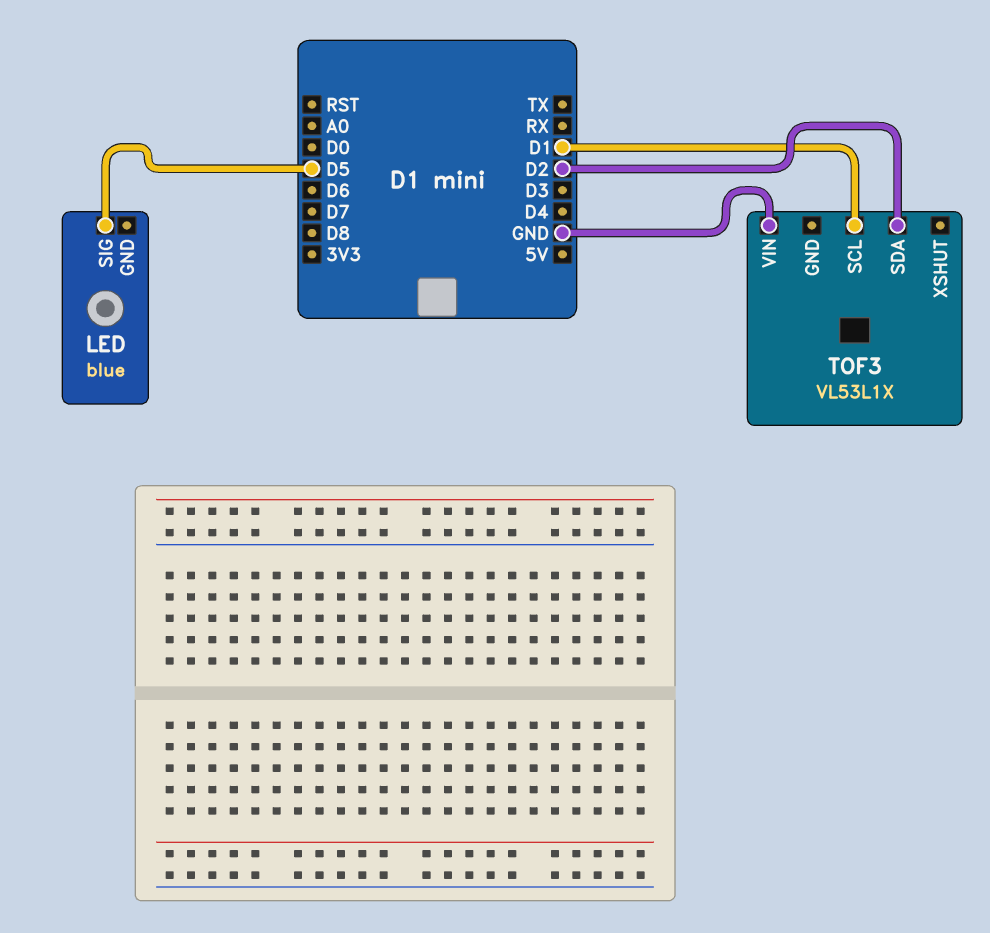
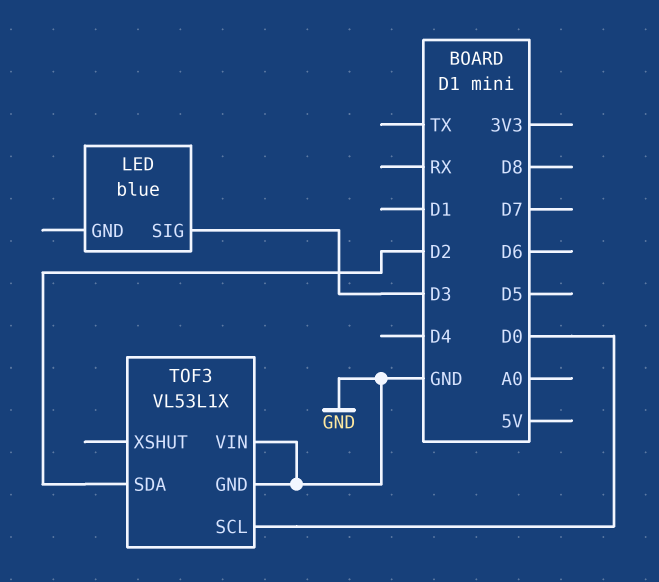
LED pin SIG: D5 -> D3
TOF3 pin GND: none -> GND
TOF3 pin SCL: D1 -> D0

